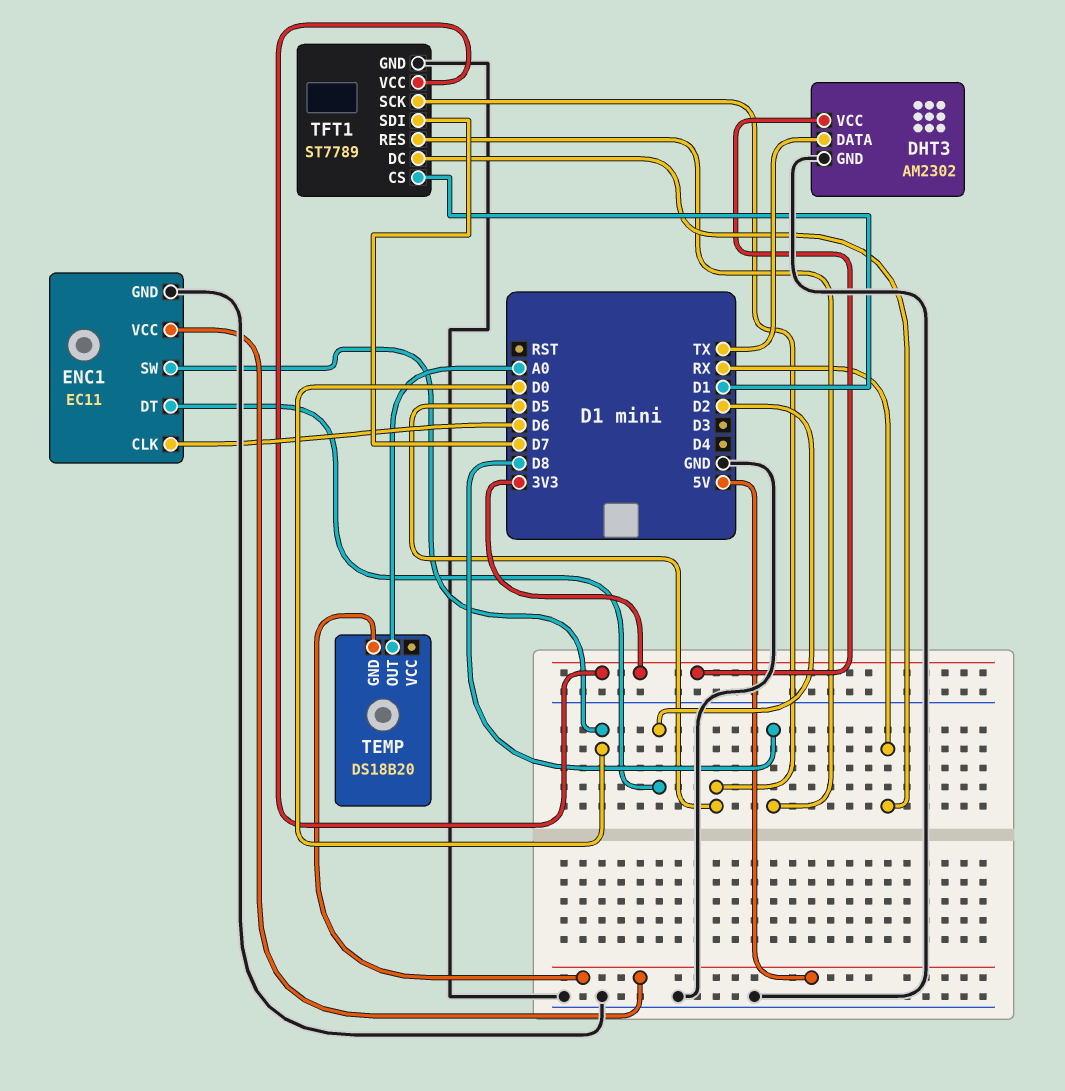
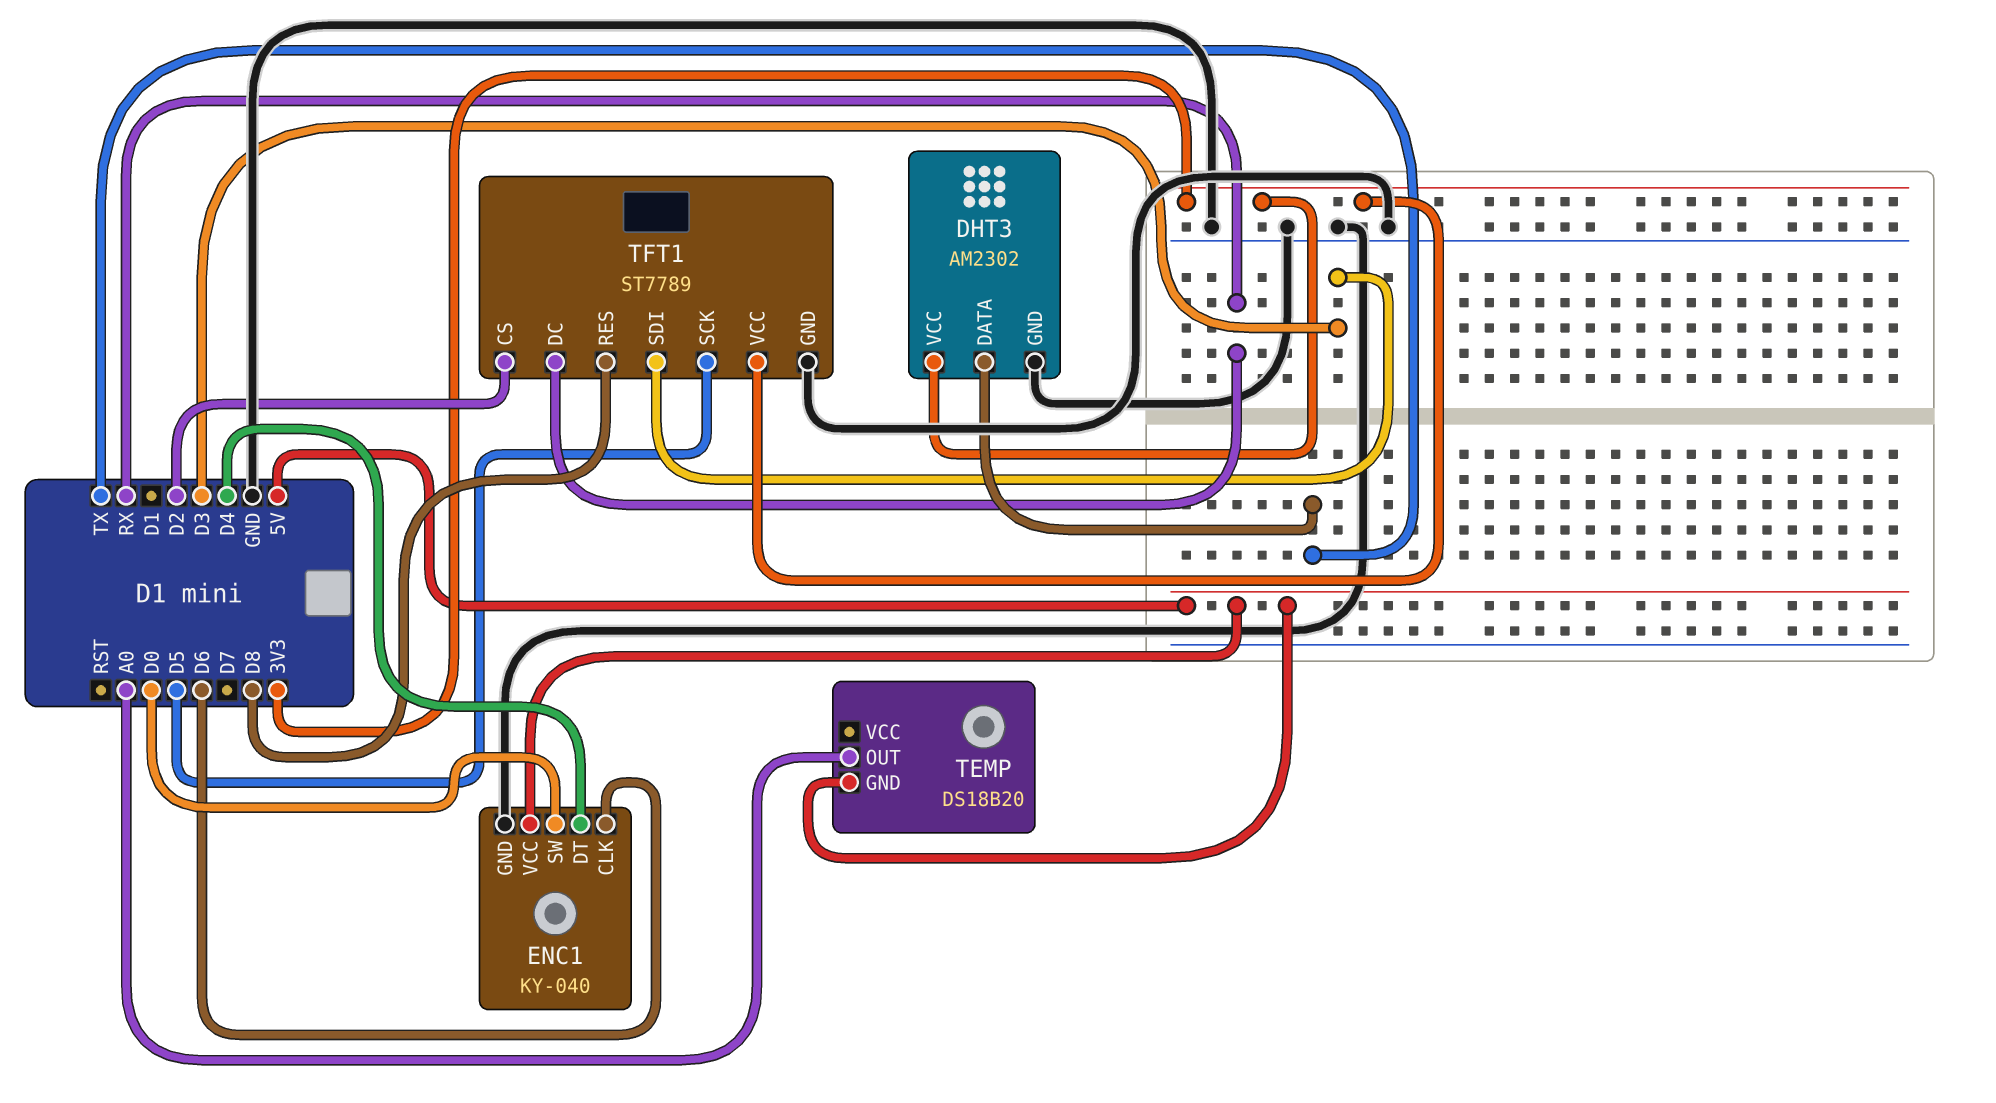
ENC1: EC11 -> KY-040
ENC1 pin DT: D2 -> D4
TFT1 pin CS: D1 -> D2
TFT1 pin SDI: D7 -> D3

